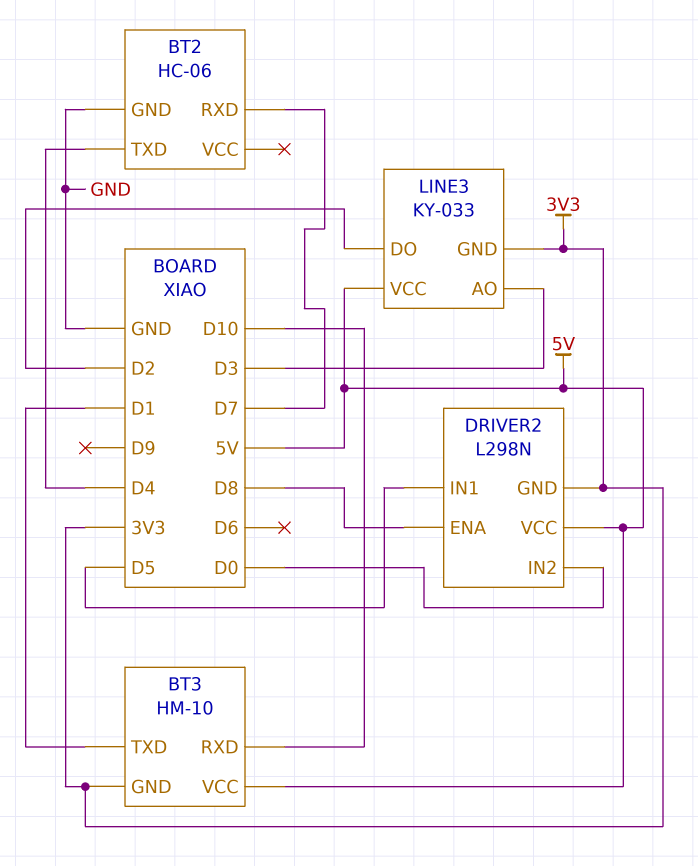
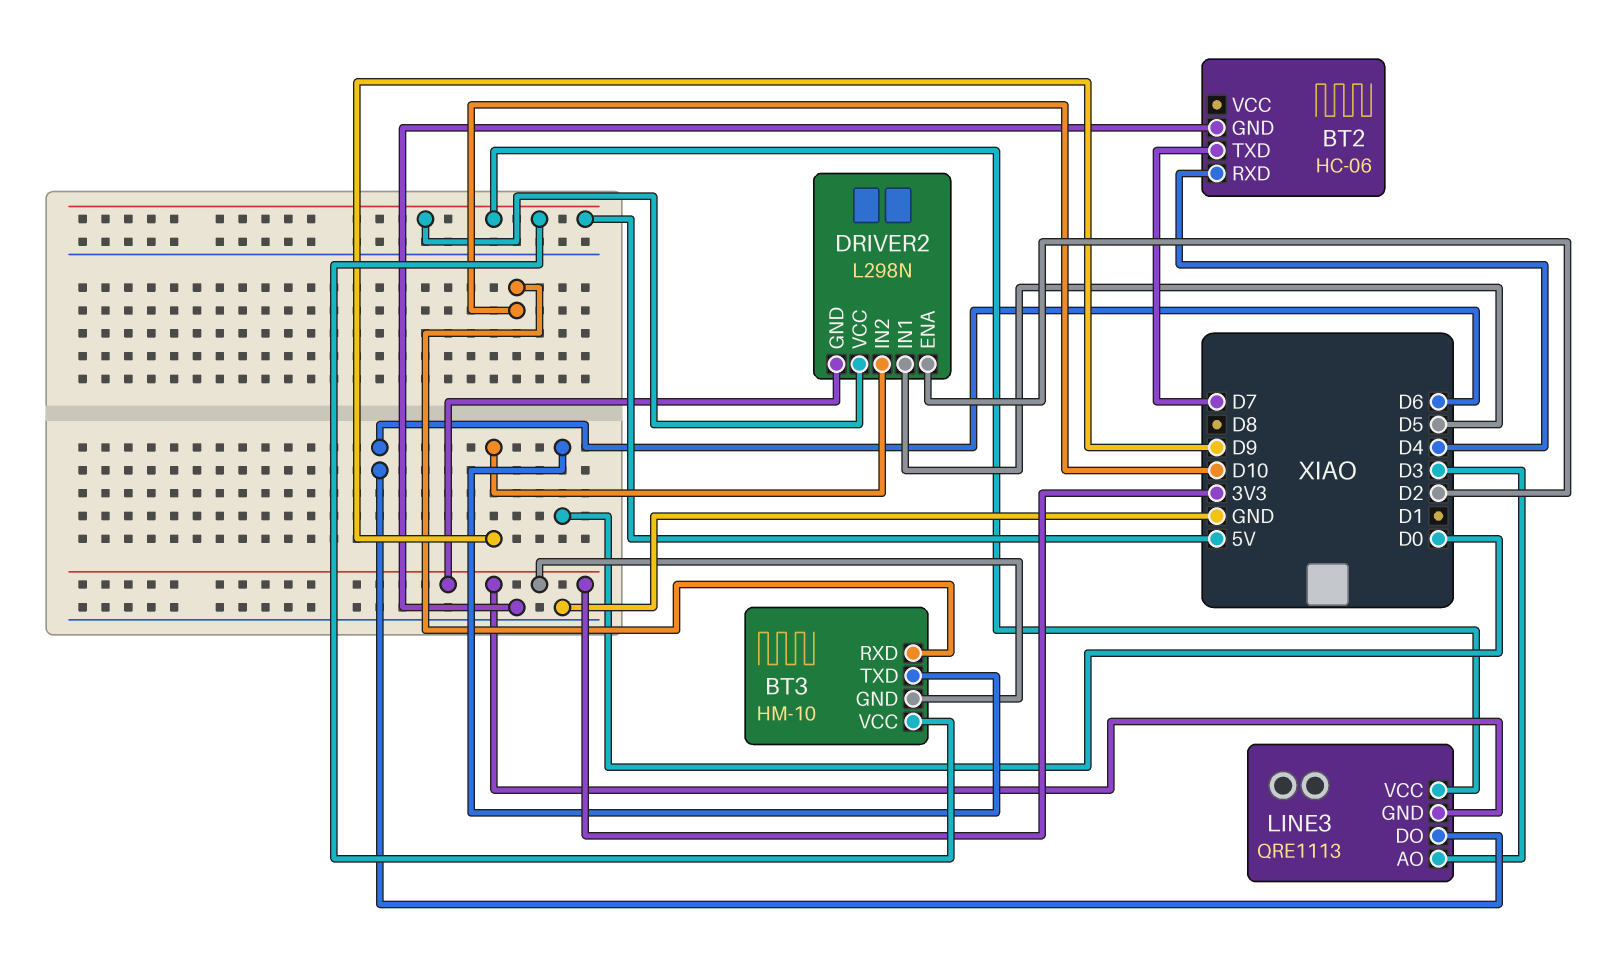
BT2 pin RXD: D7 -> D4
BT2 pin TXD: D4 -> D7
BT3 pin TXD: D1 -> D0
DRIVER2 pin ENA: D8 -> D2
DRIVER2 pin IN2: D0 -> D9
LINE3: KY-033 -> QRE1113
LINE3 pin DO: D2 -> D6

